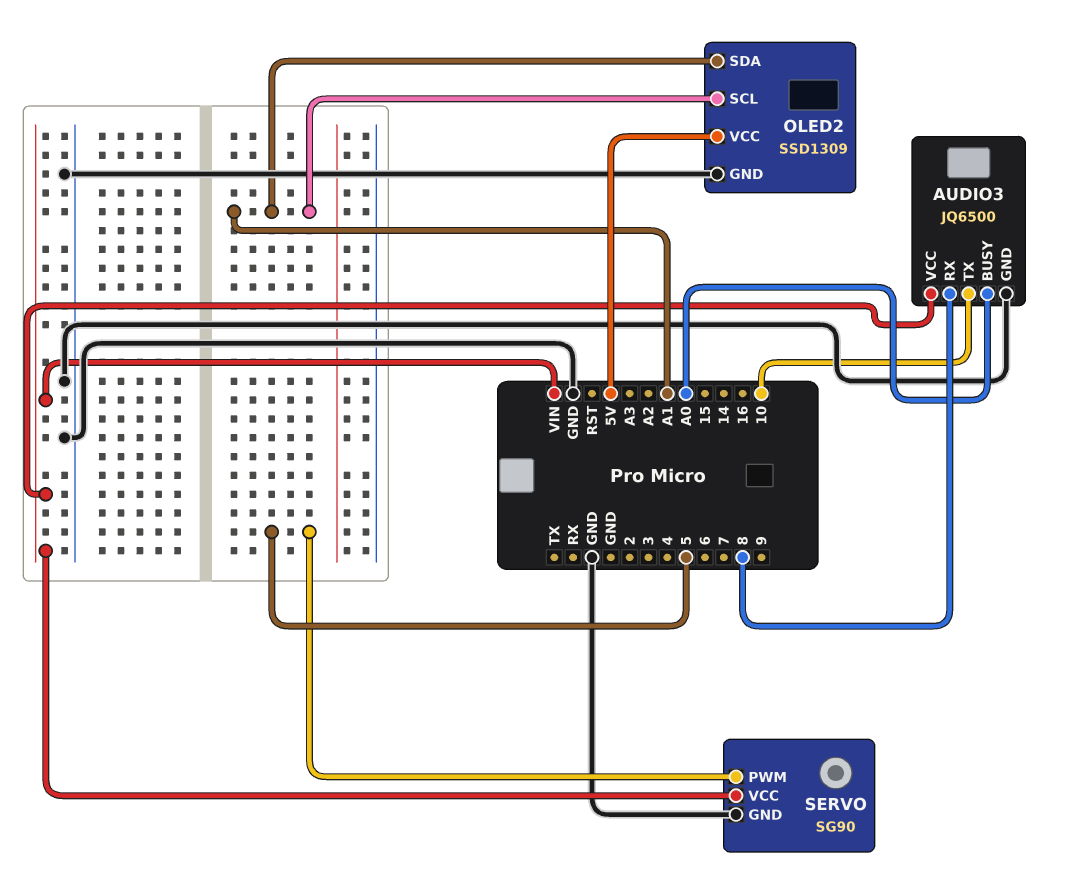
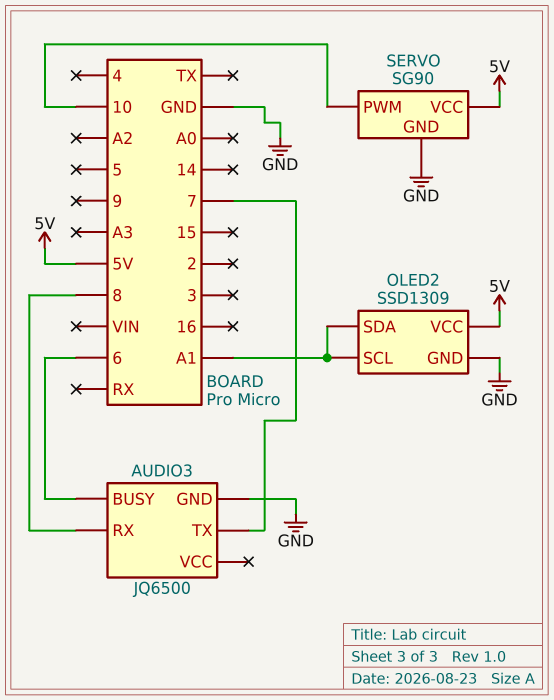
AUDIO3 pin BUSY: A0 -> 6
AUDIO3 pin TX: 10 -> 7
AUDIO3 pin VCC: VIN -> none
SERVO pin PWM: 5 -> 10
SERVO pin VCC: VIN -> 5V

